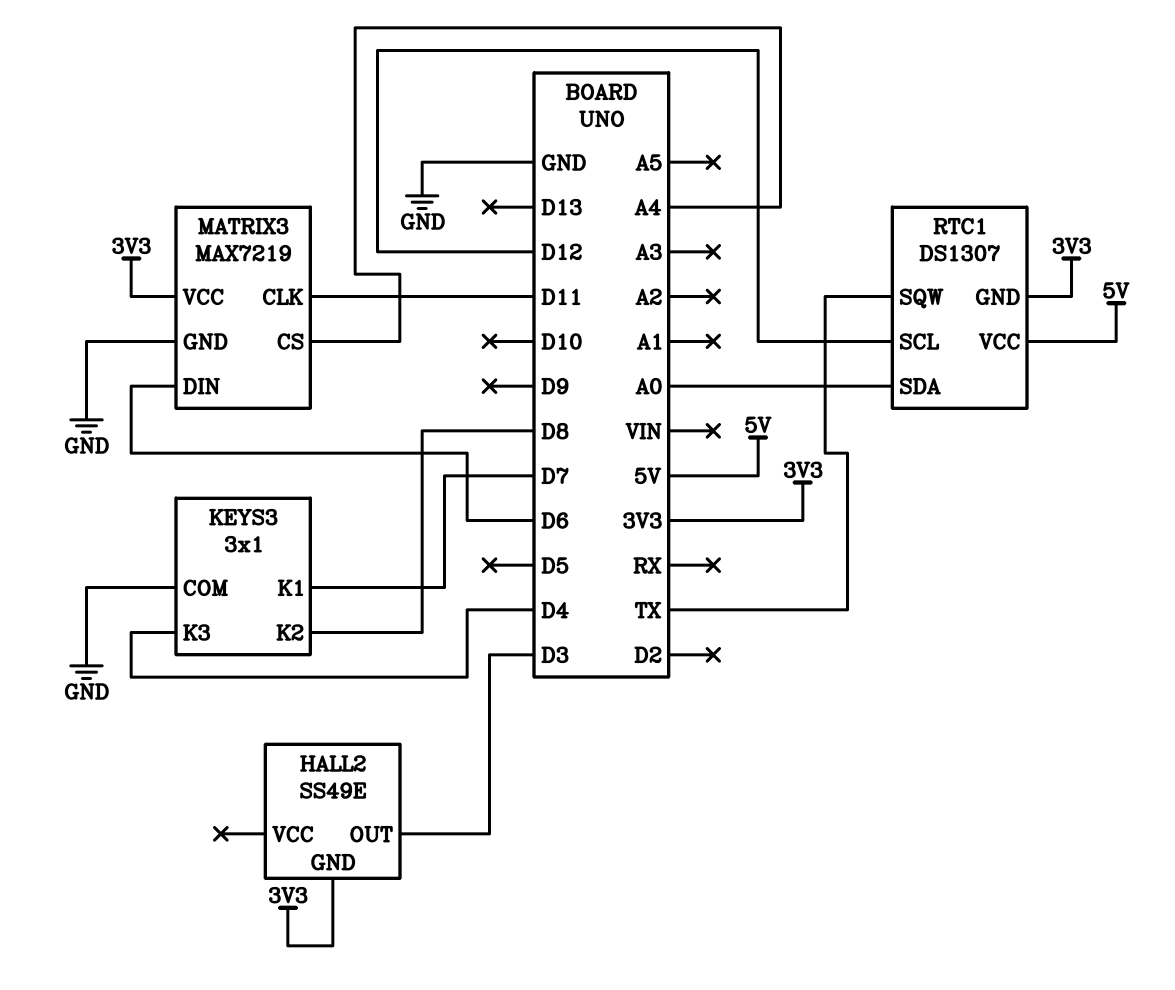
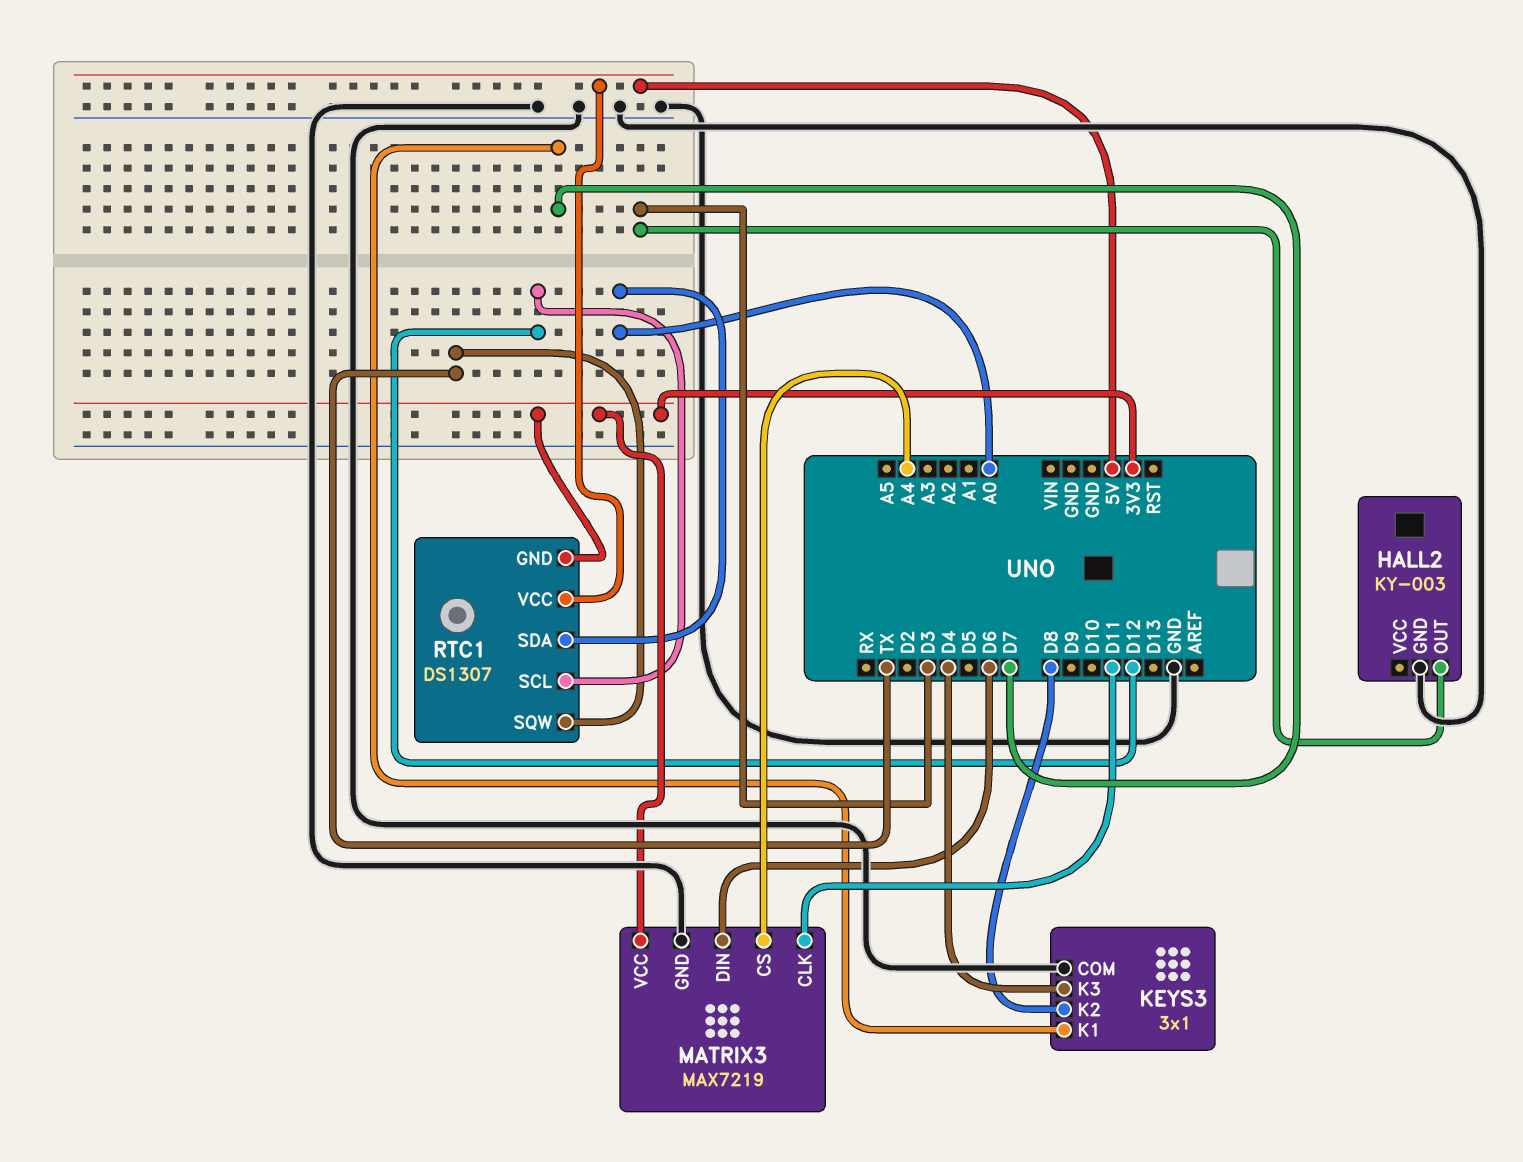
HALL2: SS49E -> KY-003
HALL2 pin GND: 3V3 -> GND

